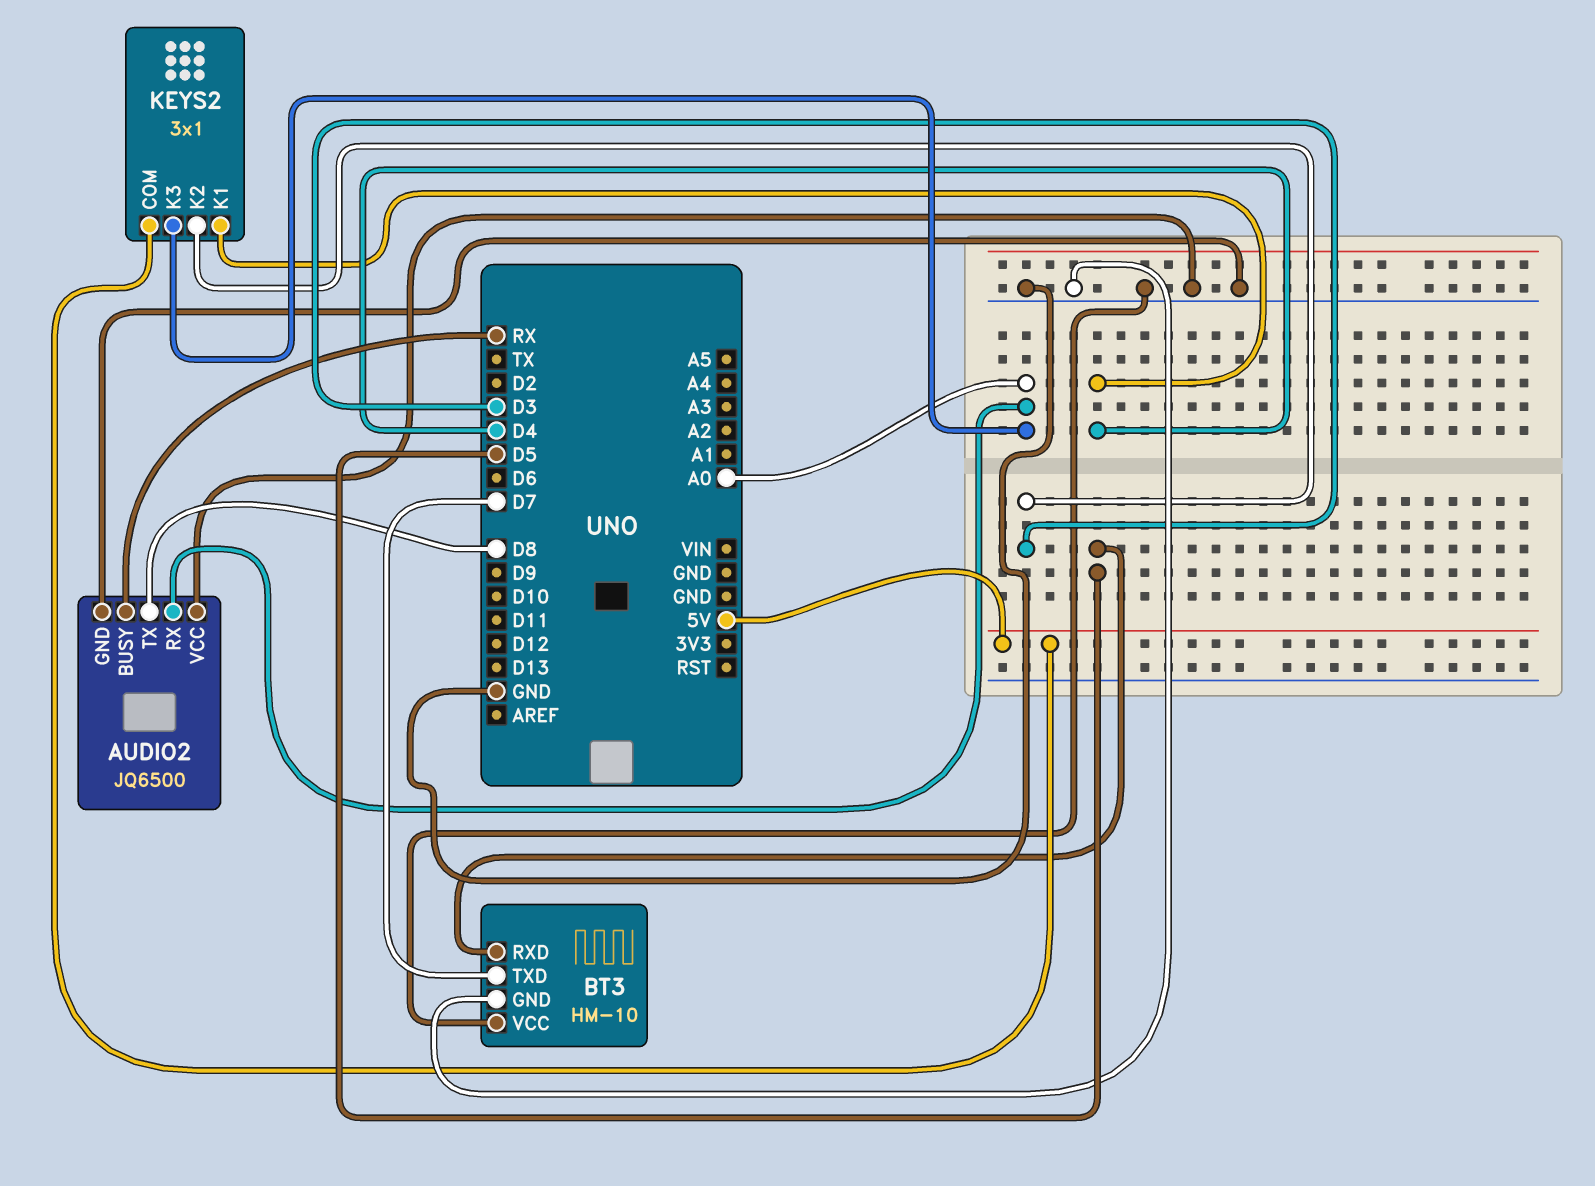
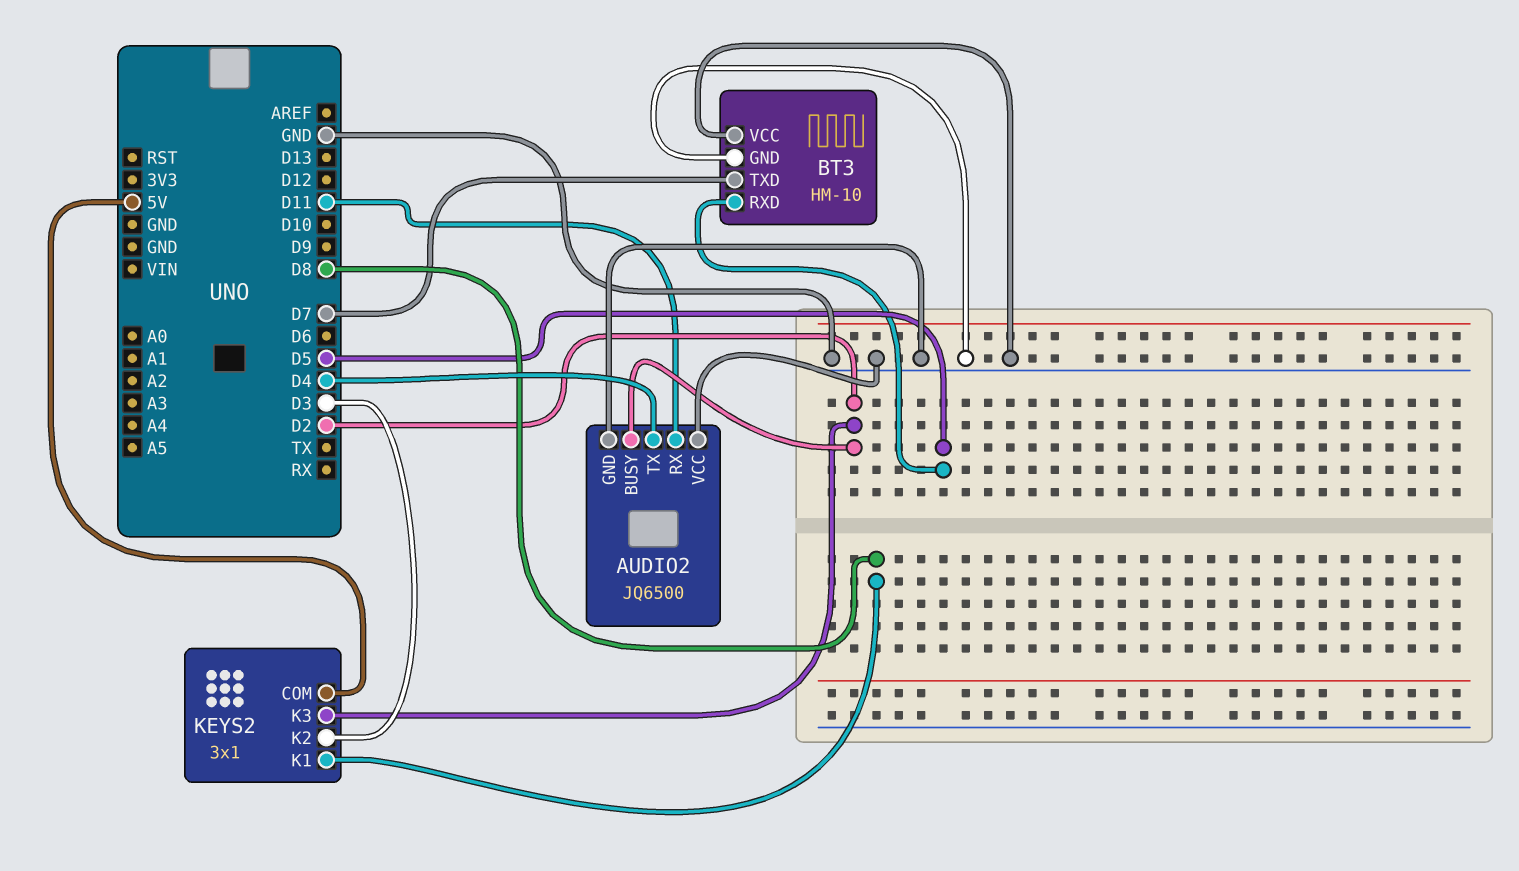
AUDIO2 pin BUSY: RX -> D2
AUDIO2 pin RX: A0 -> D11
AUDIO2 pin TX: D8 -> D4
KEYS2 pin K1: D4 -> D8
KEYS2 pin K3: A0 -> D2

